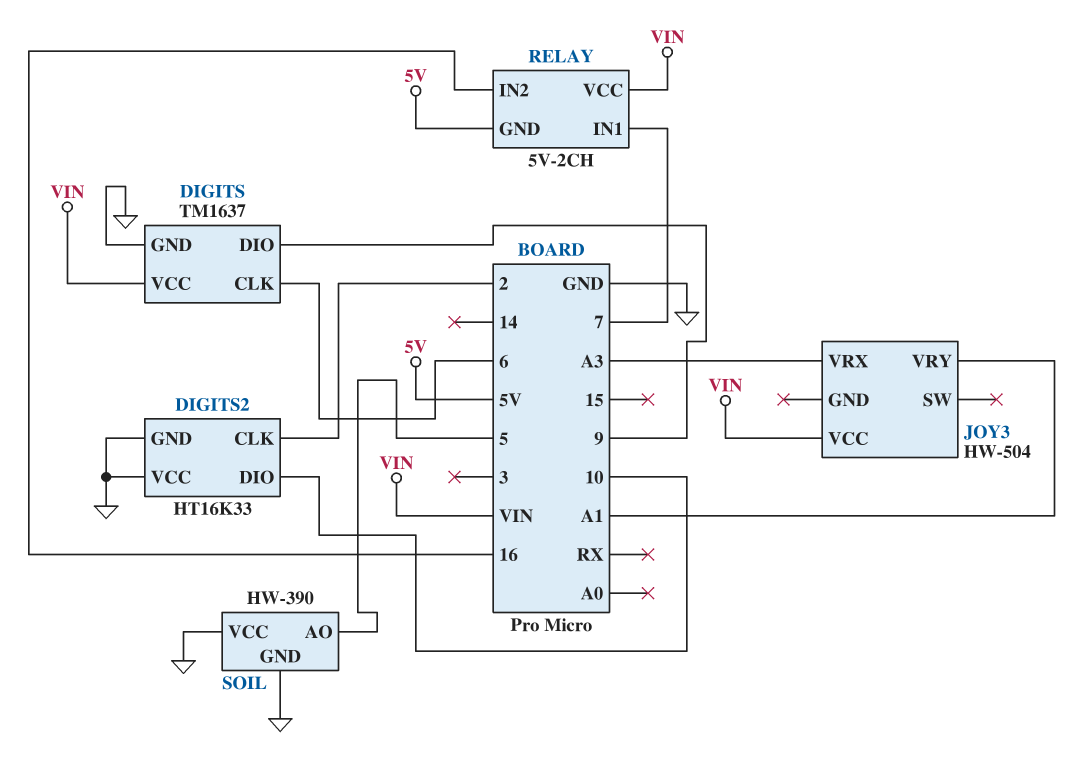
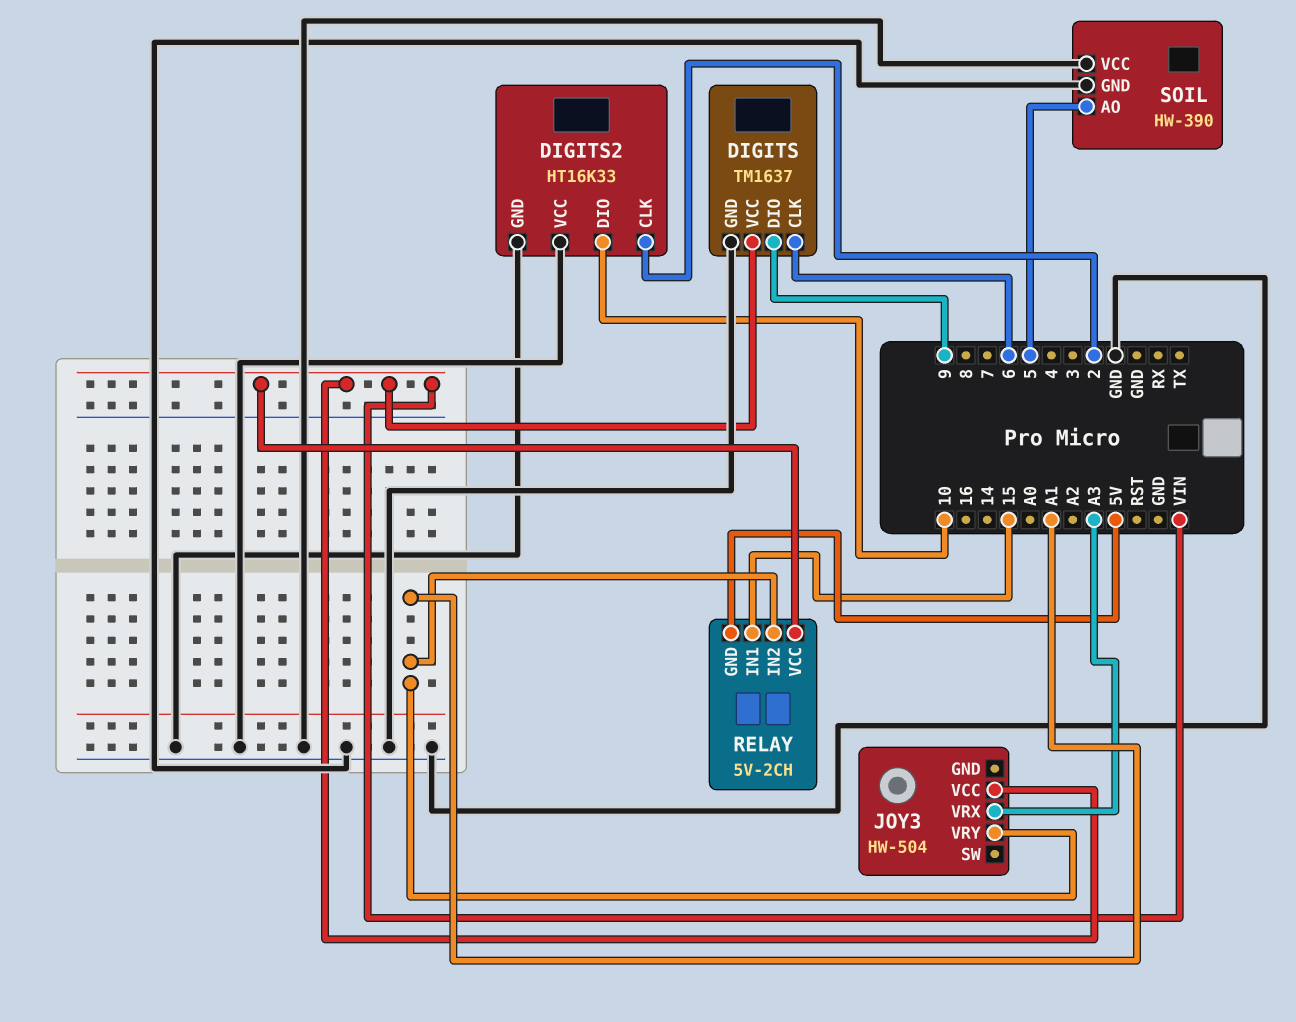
RELAY pin IN1: 7 -> 15
RELAY pin IN2: 16 -> A1

